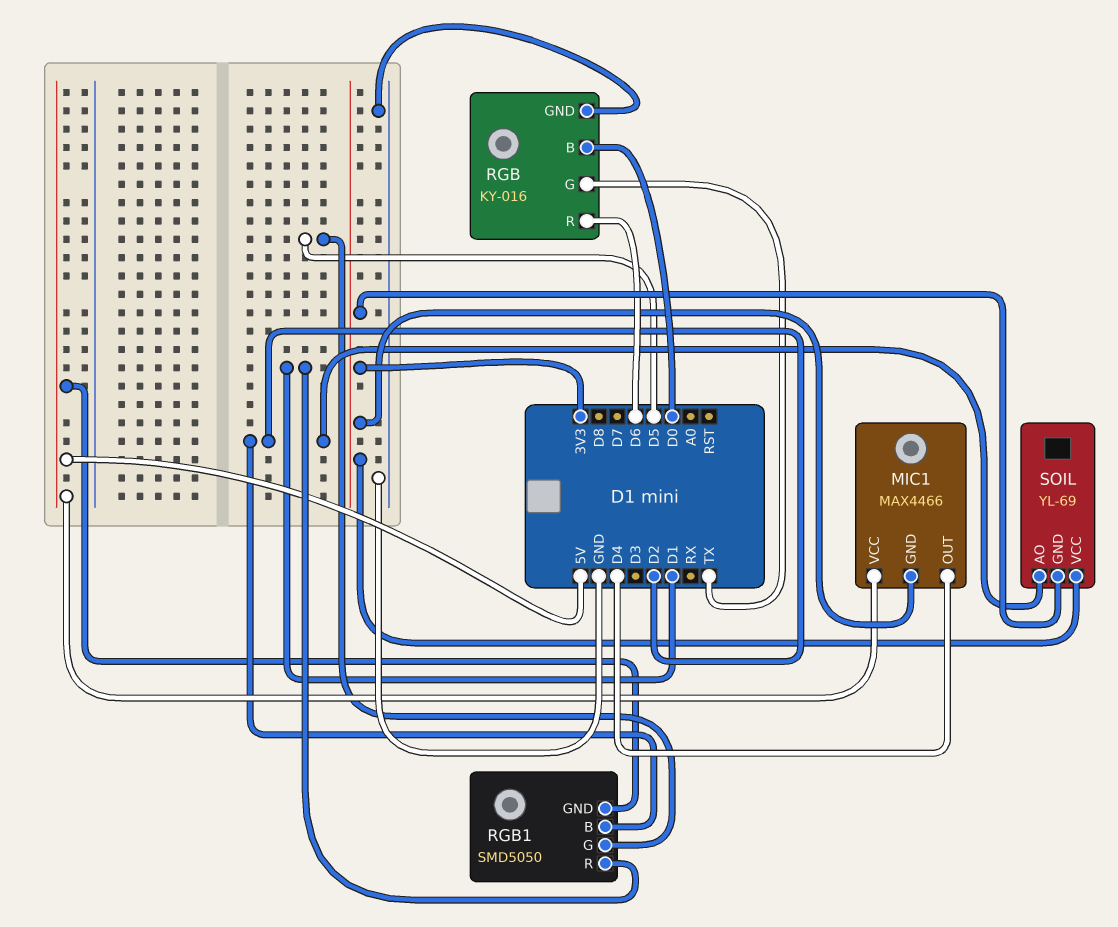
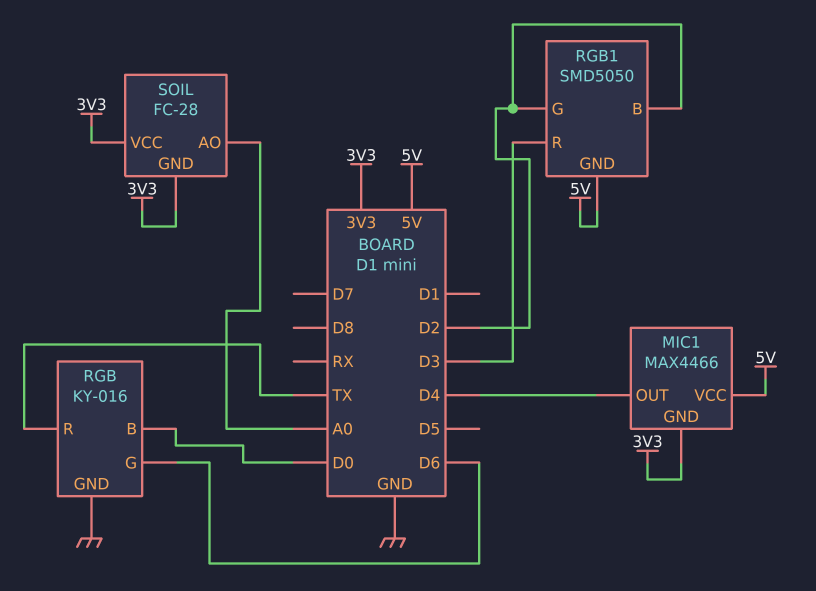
RGB pin G: TX -> D6
RGB pin R: D6 -> TX
RGB1 pin G: D5 -> D2
RGB1 pin R: D1 -> D3
SOIL: YL-69 -> FC-28
SOIL pin AO: D2 -> A0

